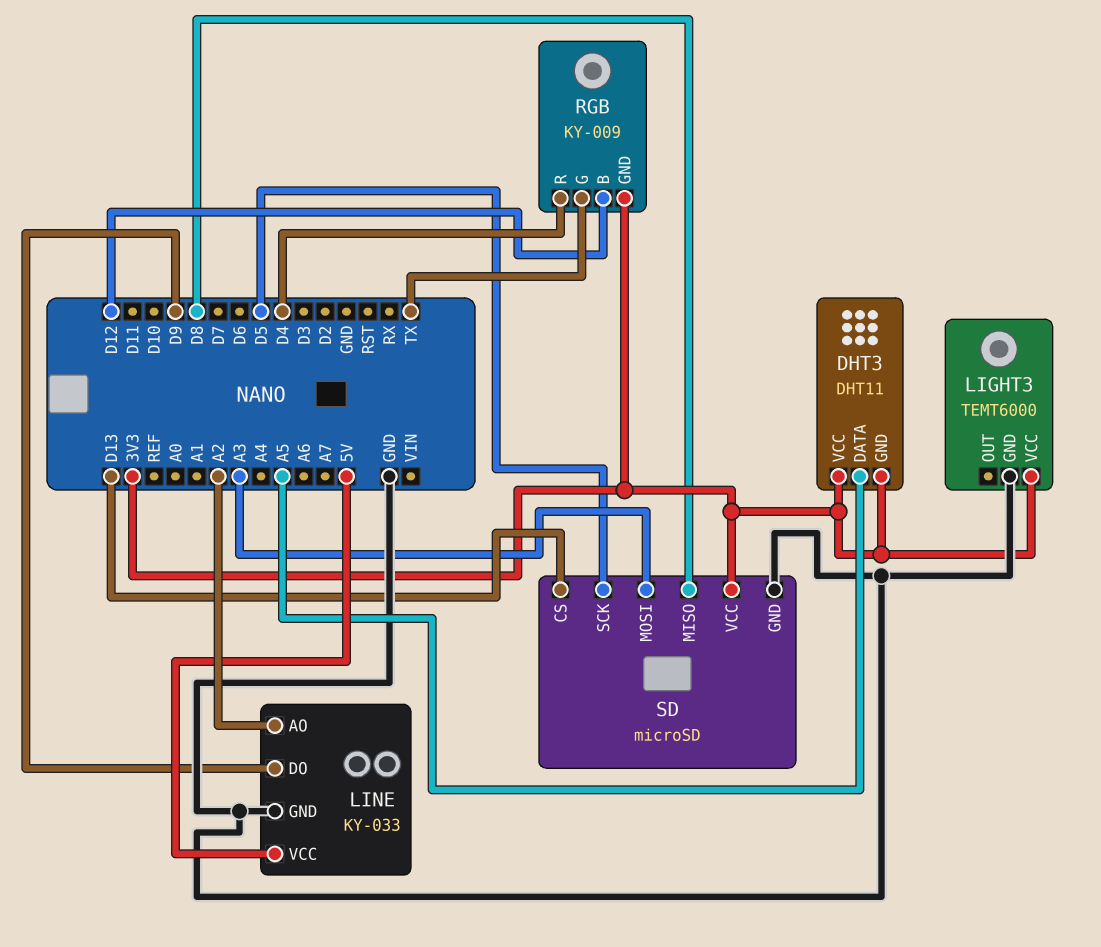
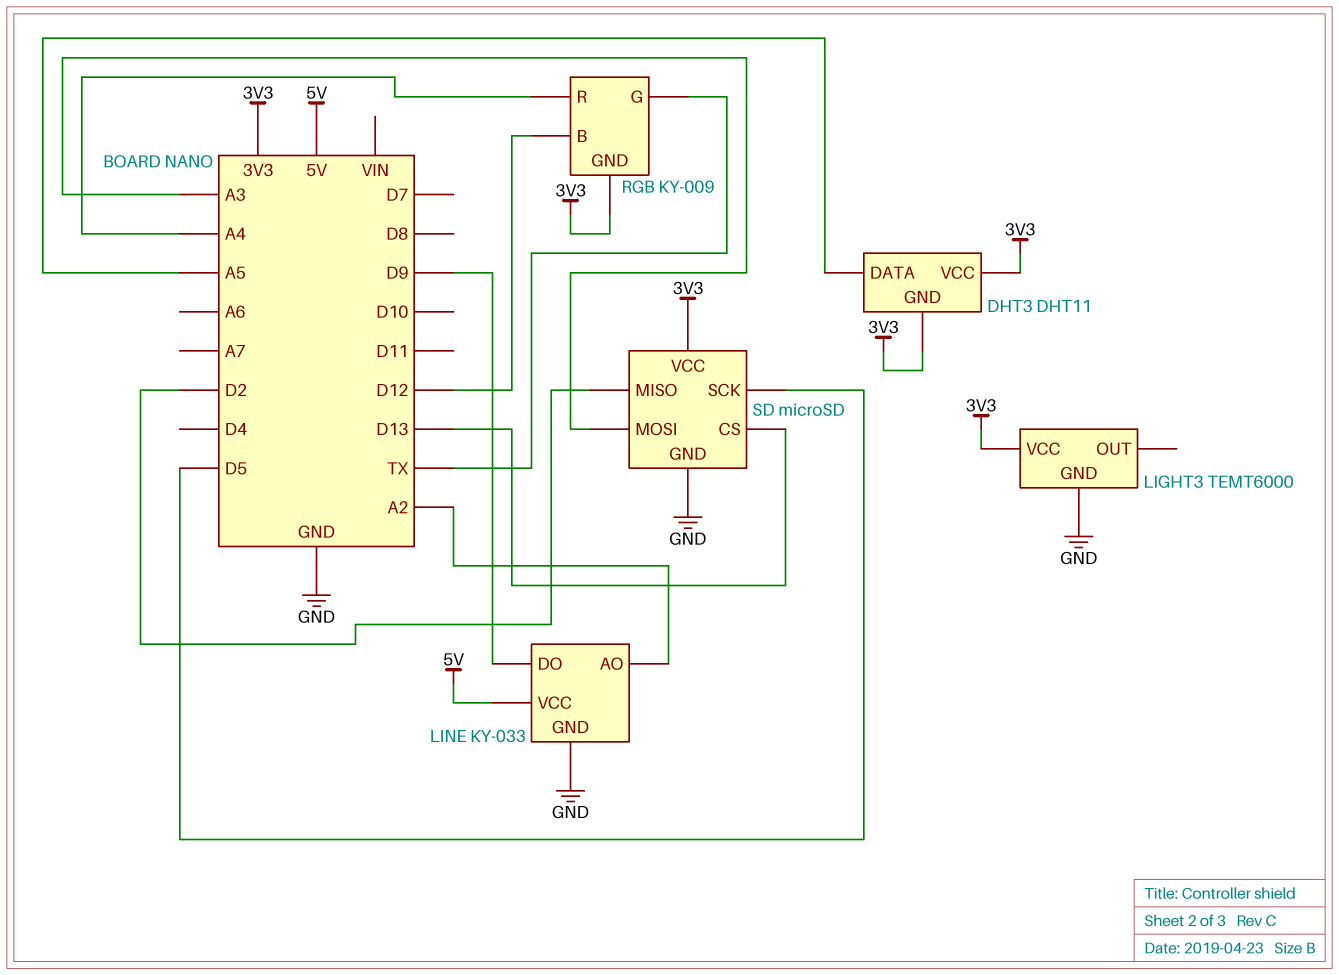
RGB pin R: D4 -> A4
SD pin MISO: D8 -> D2

